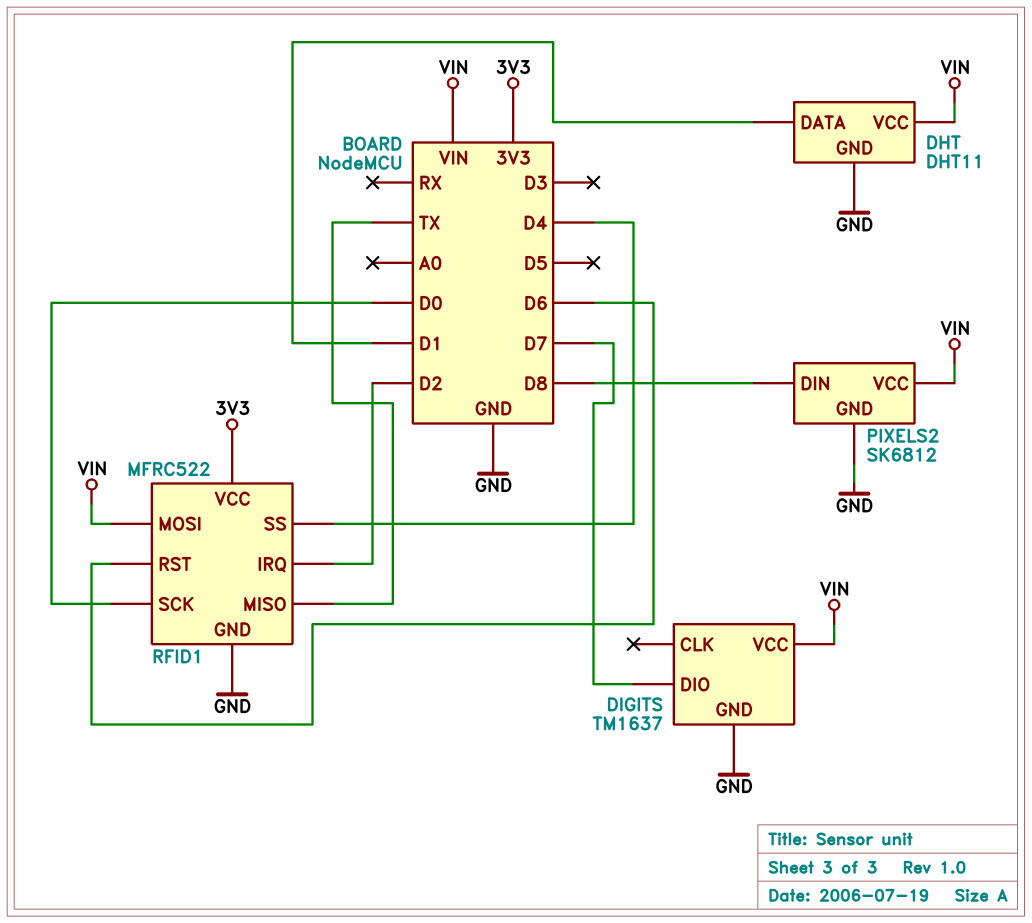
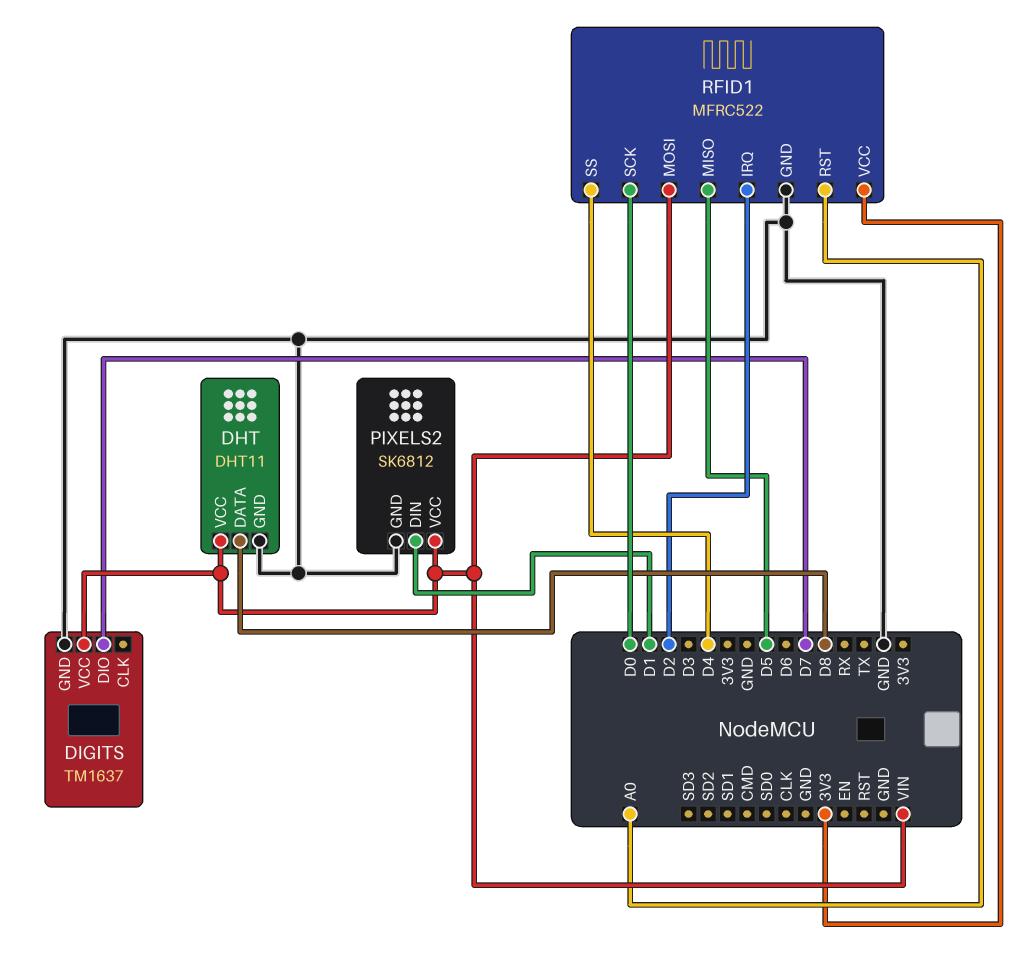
DHT pin DATA: D1 -> D8
PIXELS2 pin DIN: D8 -> D1
RFID1 pin MISO: TX -> D5
RFID1 pin RST: D6 -> A0

